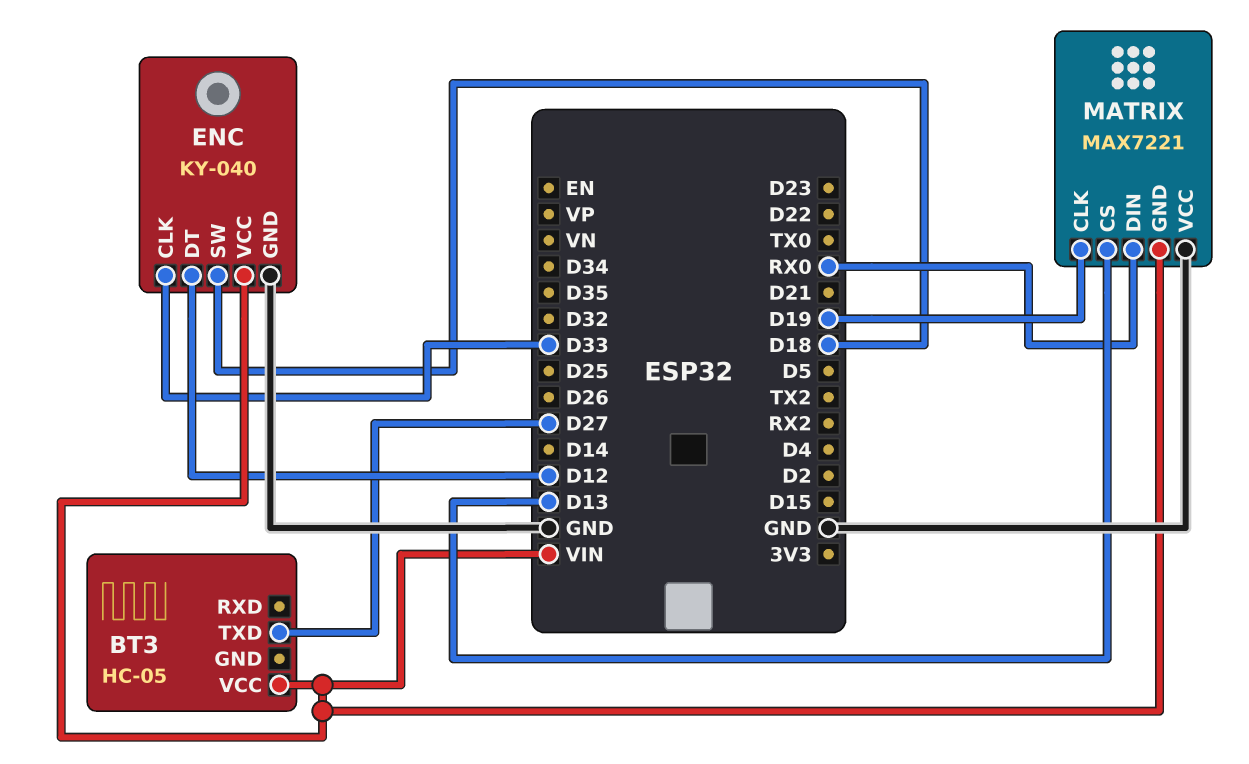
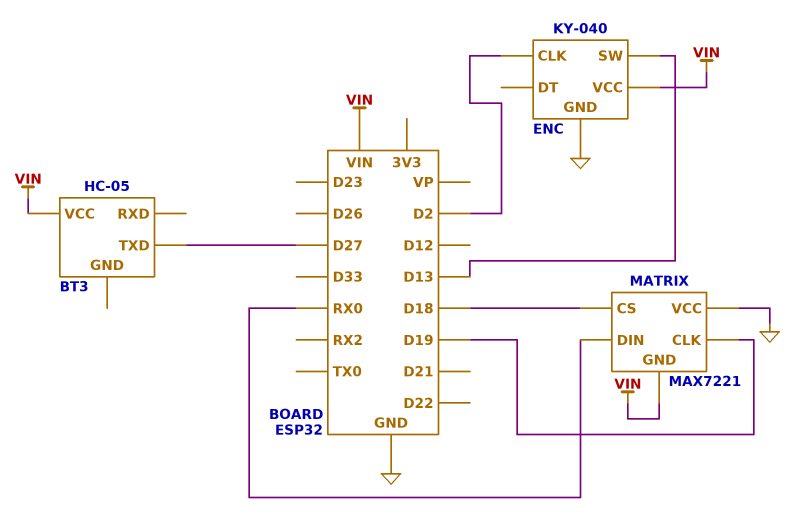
ENC pin CLK: D33 -> D2
ENC pin DT: D12 -> none
ENC pin SW: D18 -> D13
MATRIX pin CS: D13 -> D18

